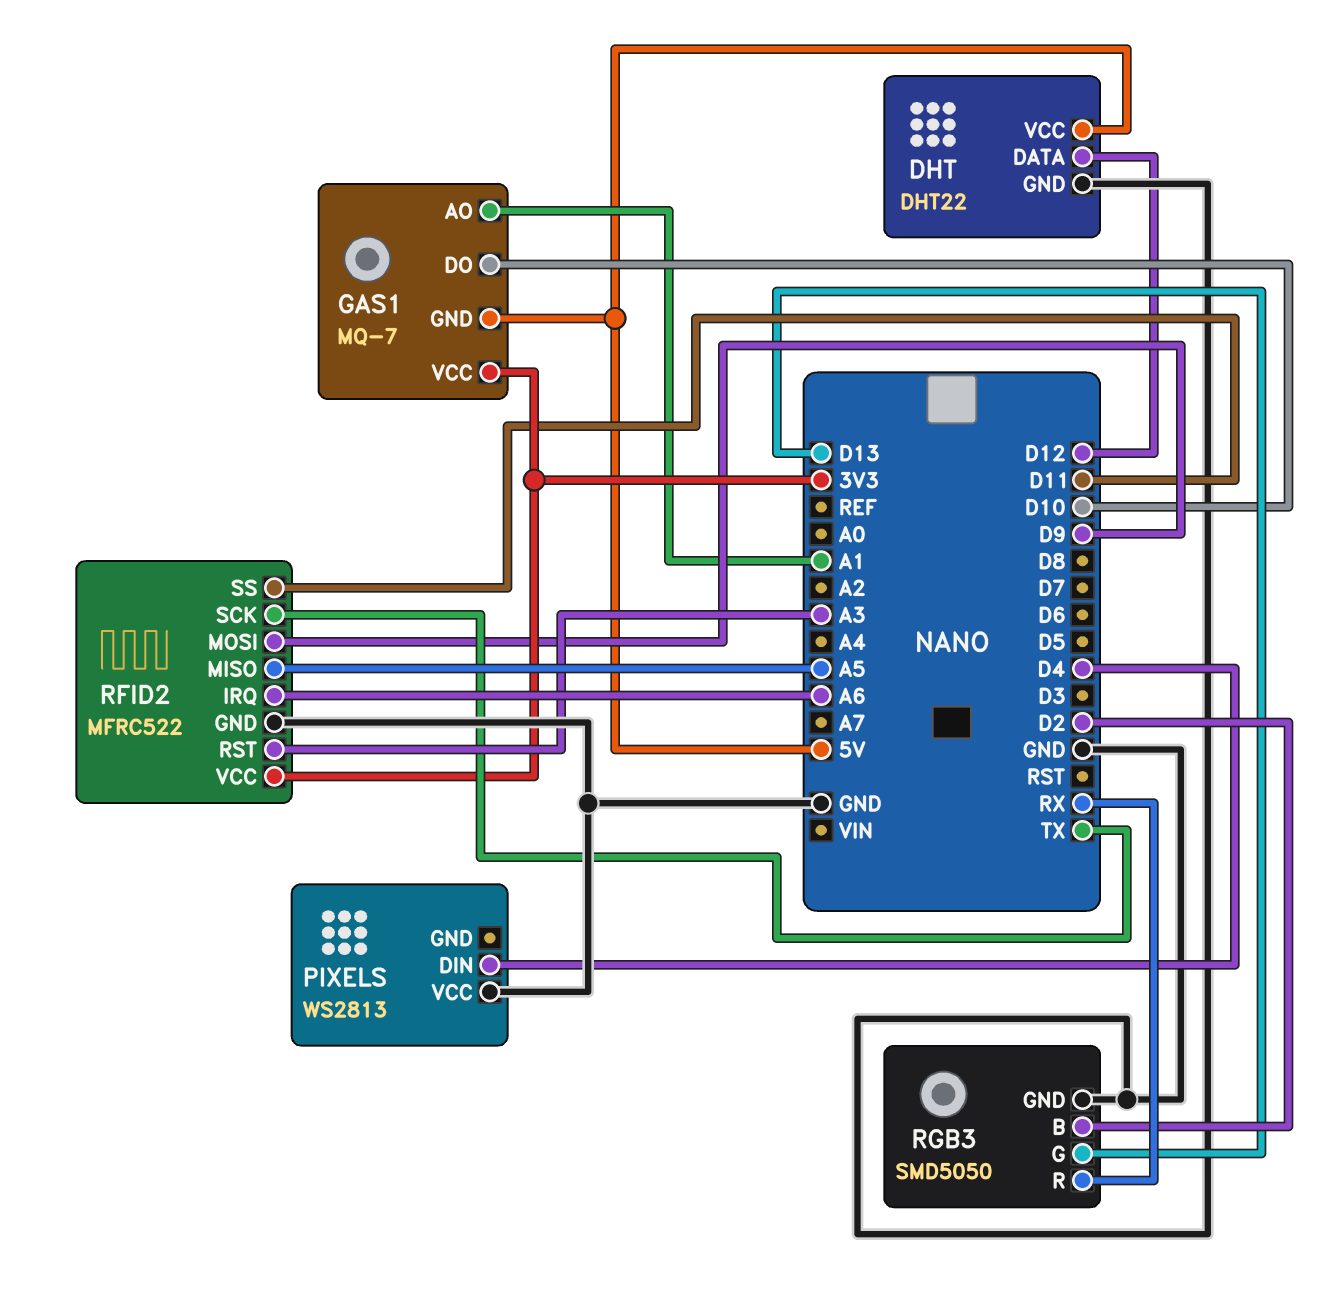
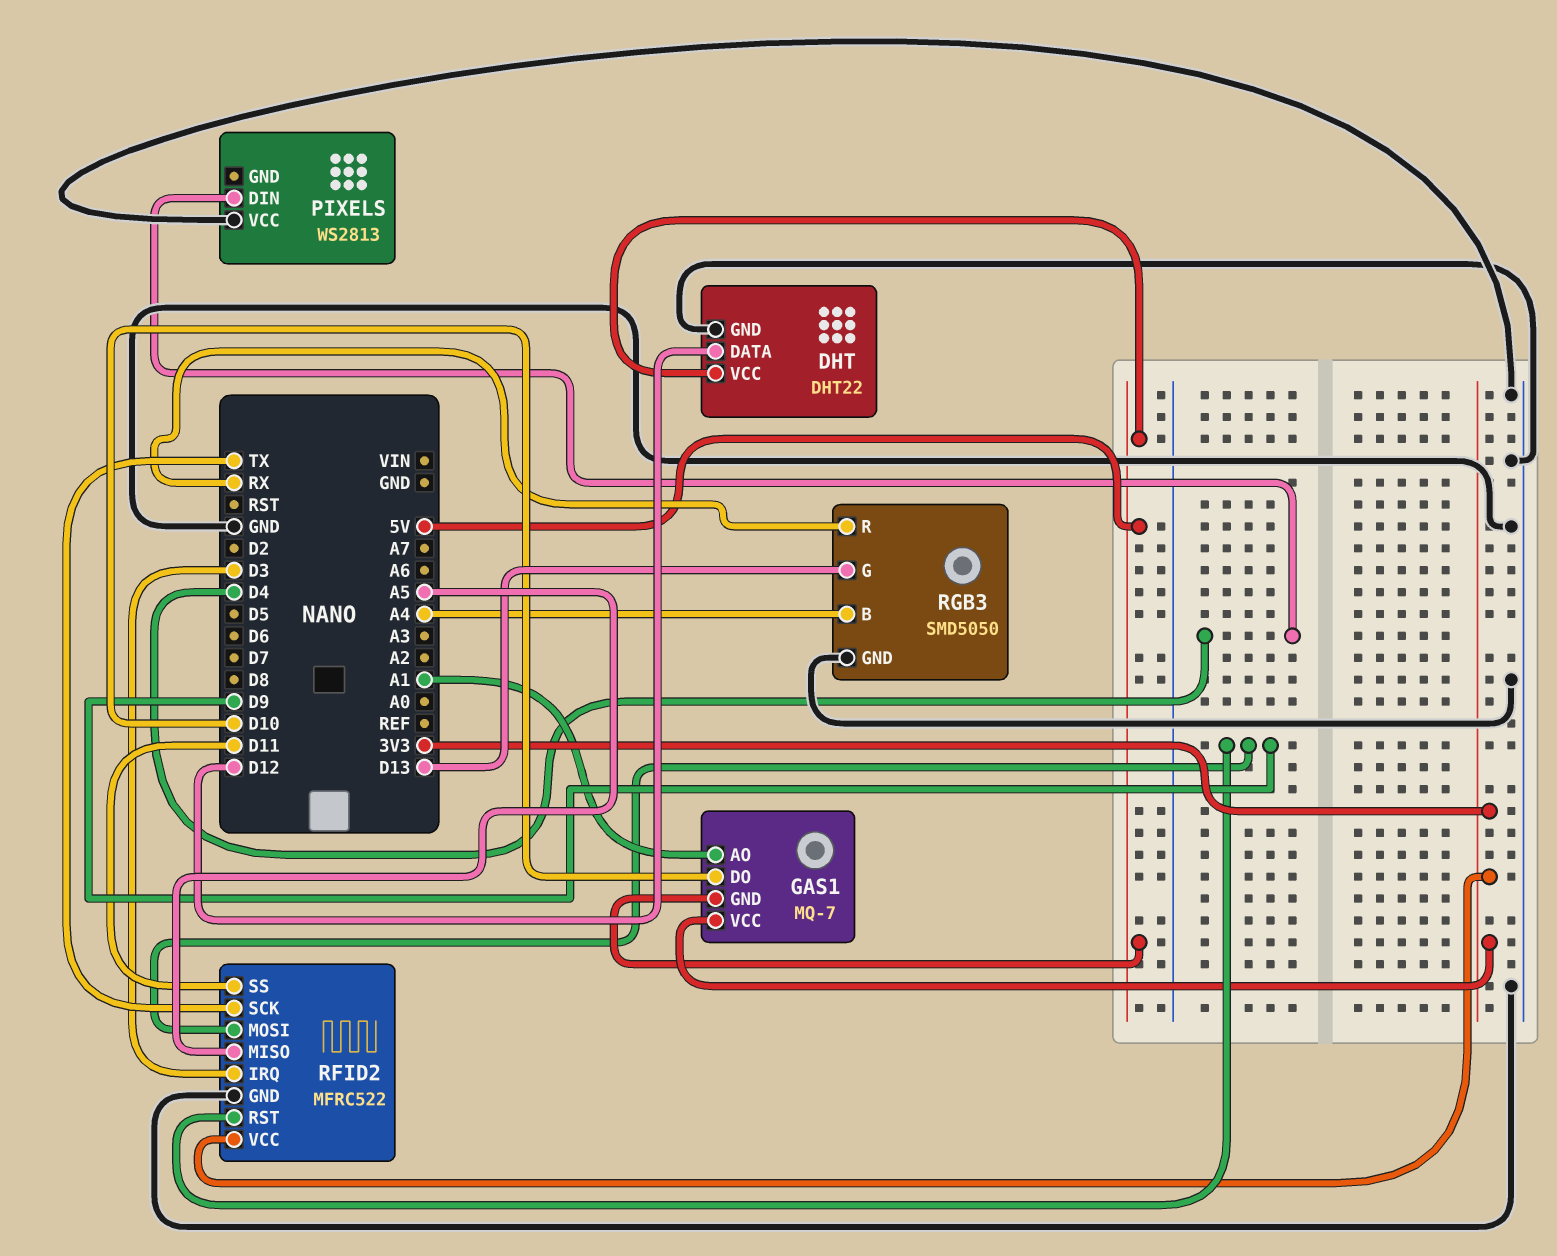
RFID2 pin IRQ: A6 -> D3
RFID2 pin RST: A3 -> D9
RGB3 pin B: D2 -> A4

